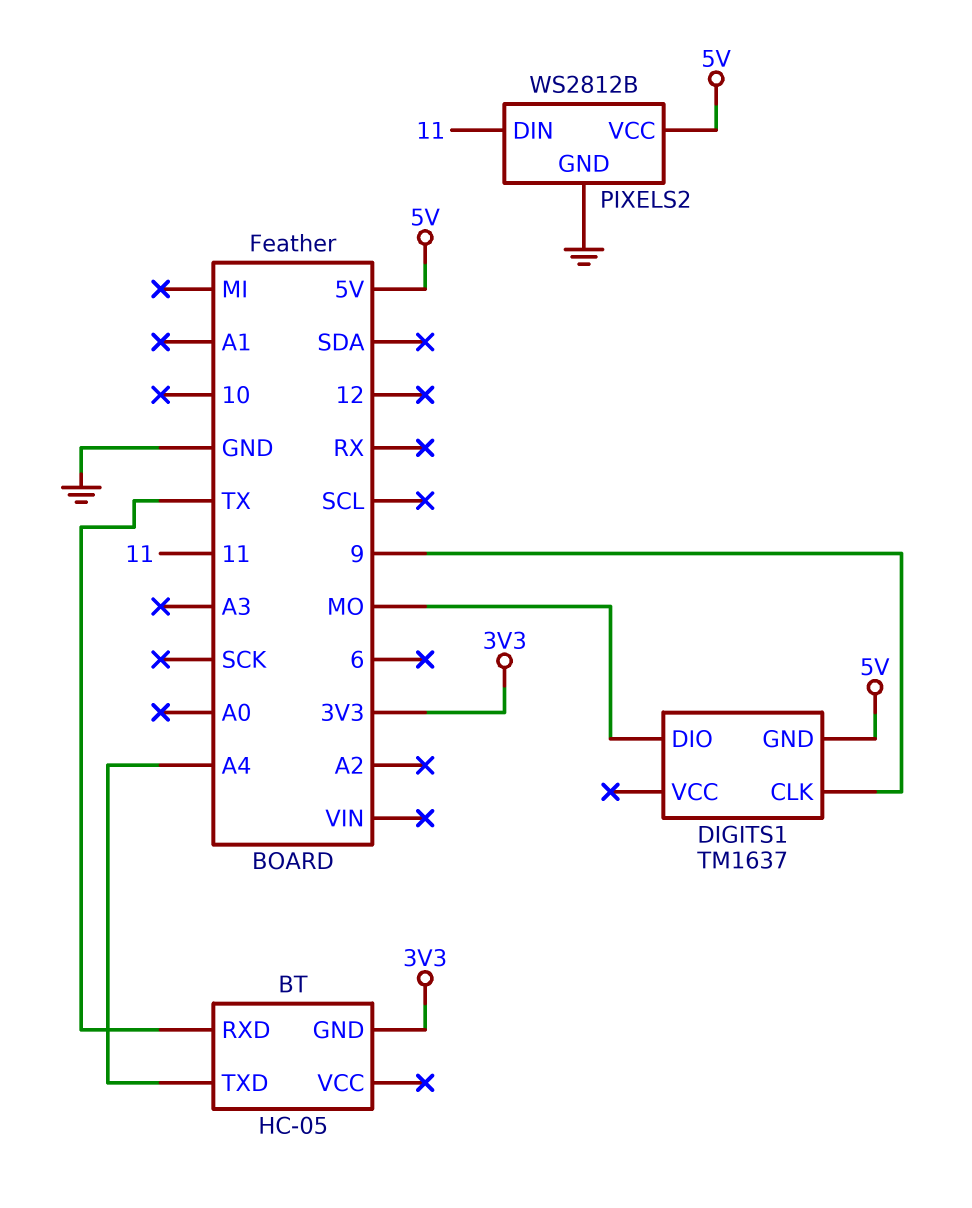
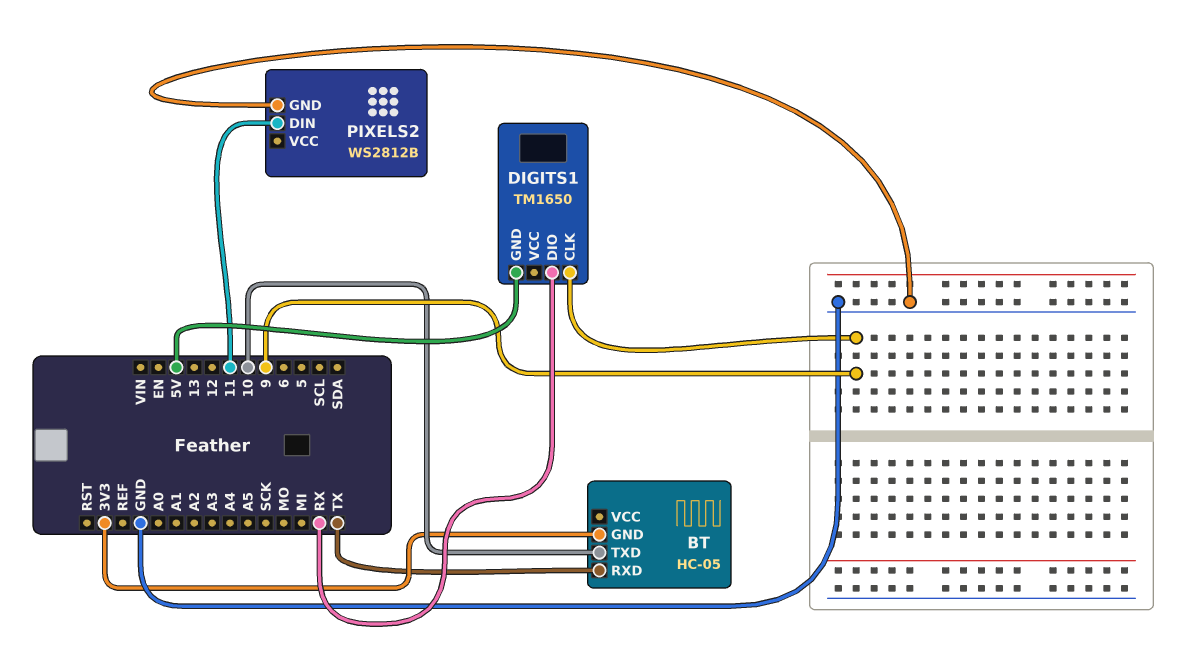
BT pin TXD: A4 -> 10
DIGITS1: TM1637 -> TM1650
DIGITS1 pin DIO: MO -> RX
PIXELS2 pin VCC: 5V -> none

